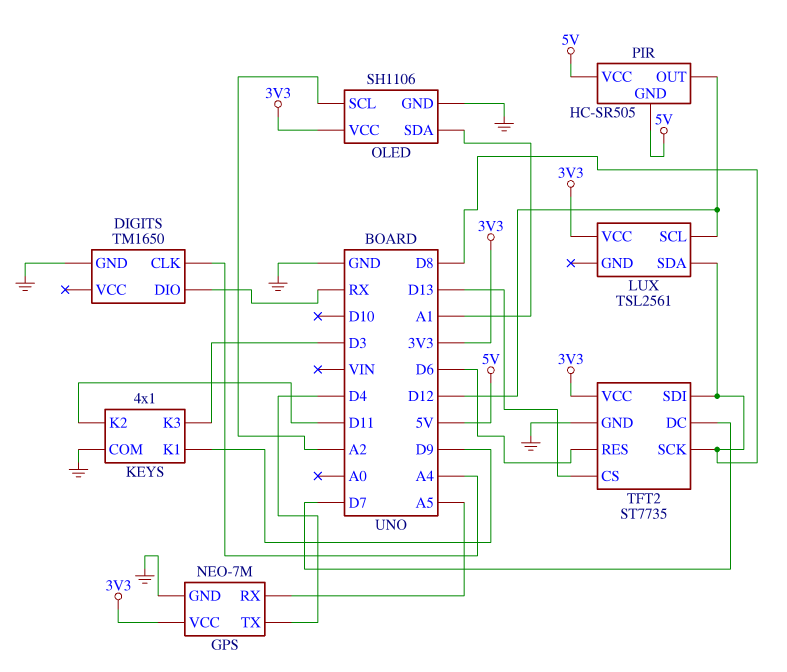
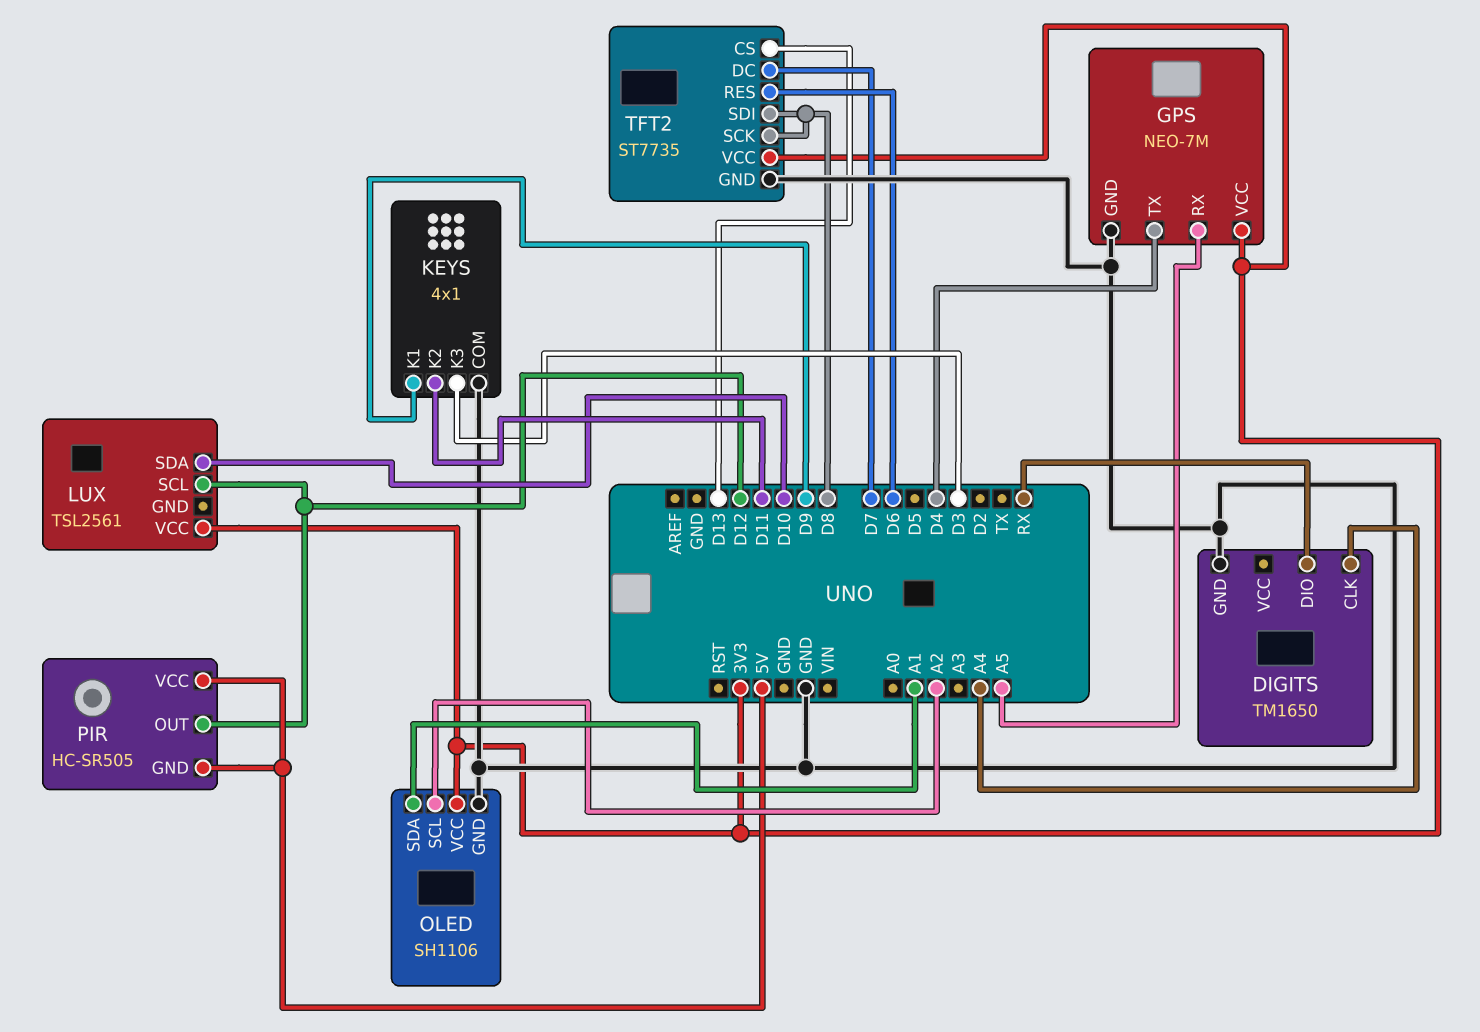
LUX pin SDA: D8 -> D10

